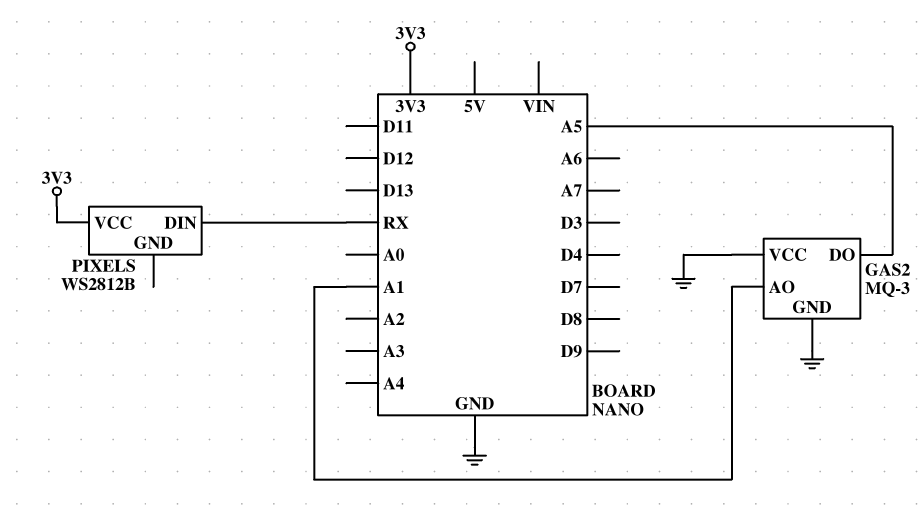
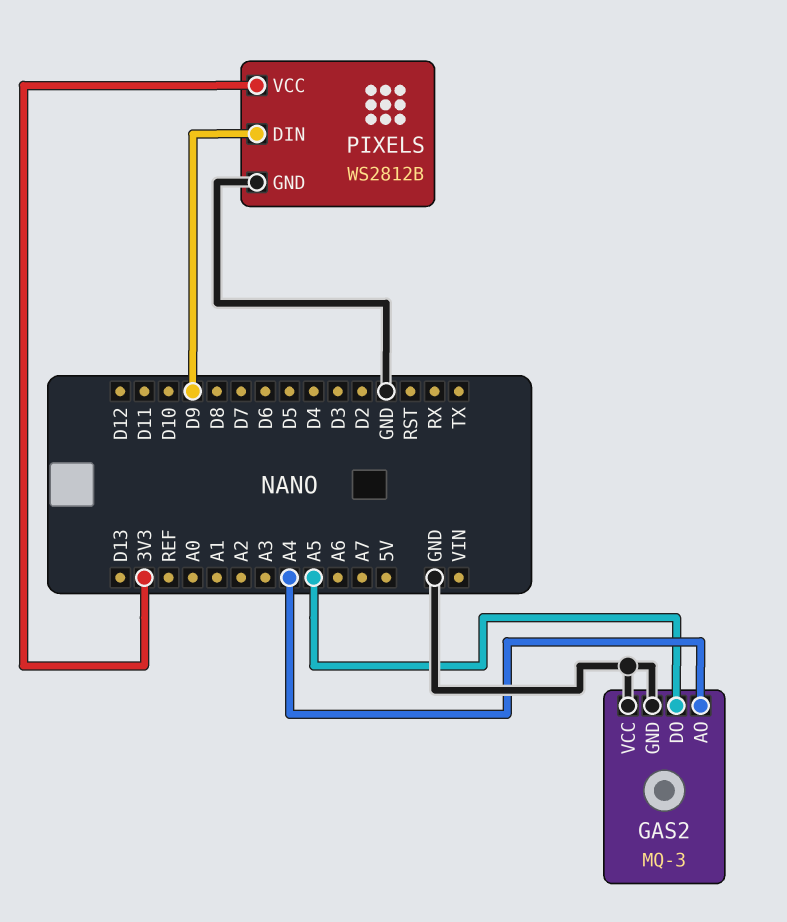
GAS2 pin AO: A1 -> A4
PIXELS pin DIN: RX -> D9
PIXELS pin GND: none -> GND

